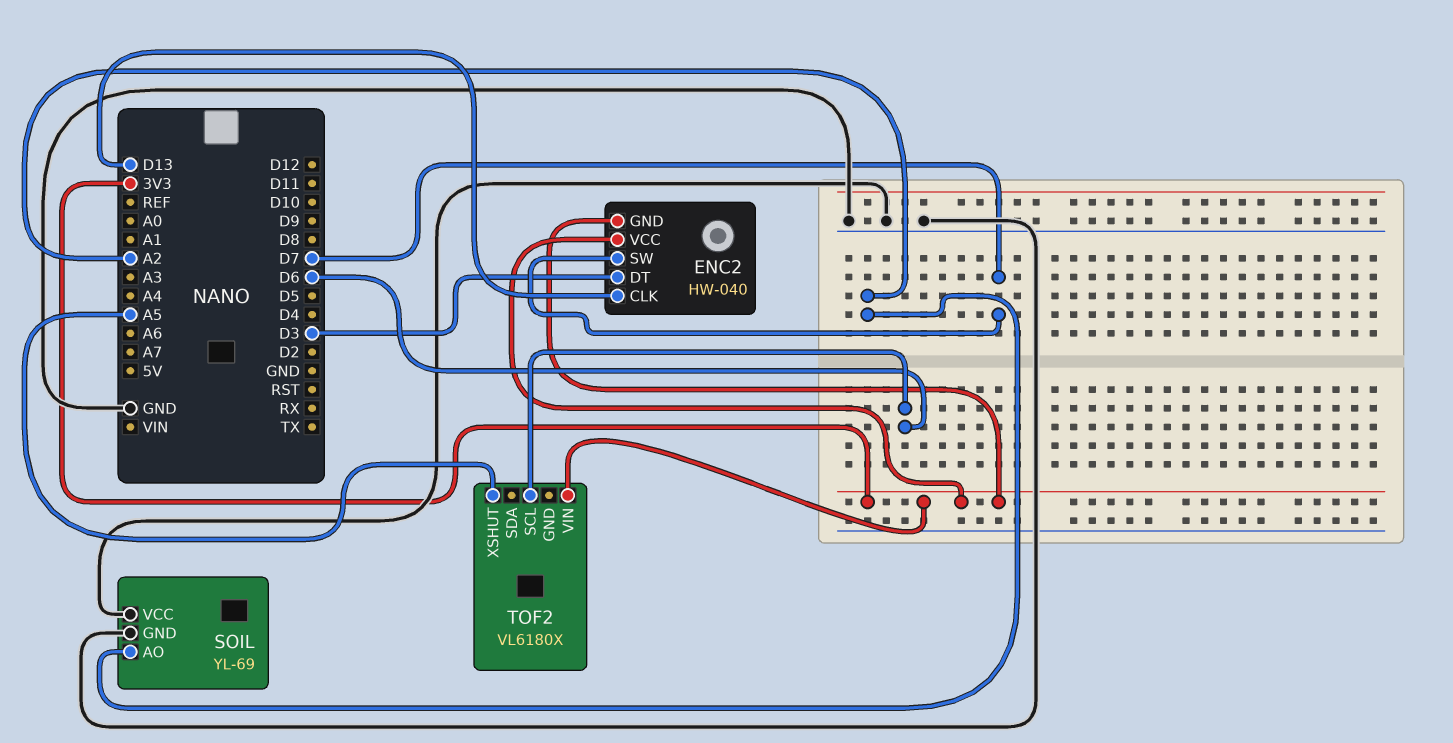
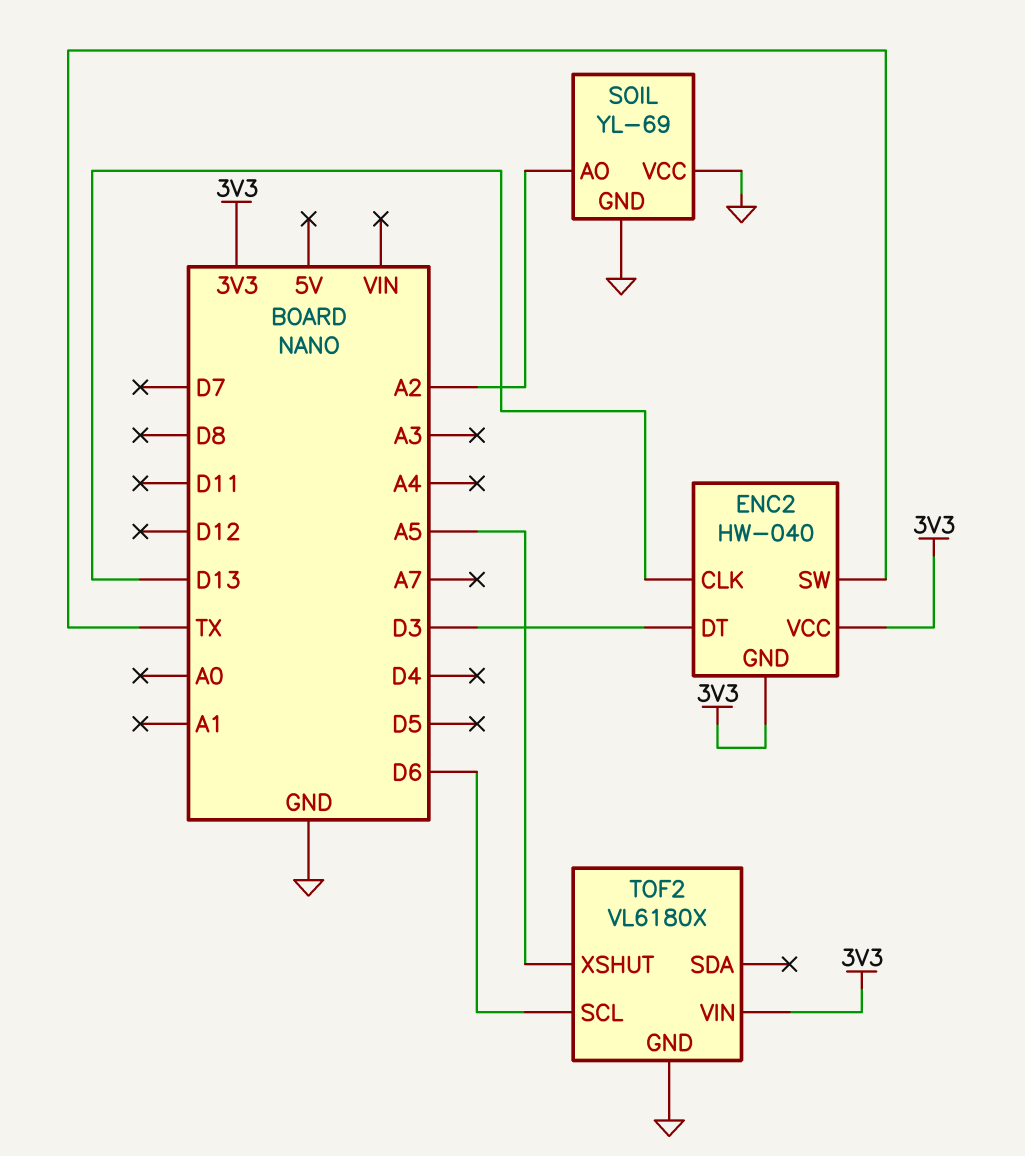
ENC2 pin SW: D7 -> TX
TOF2 pin GND: none -> GND

